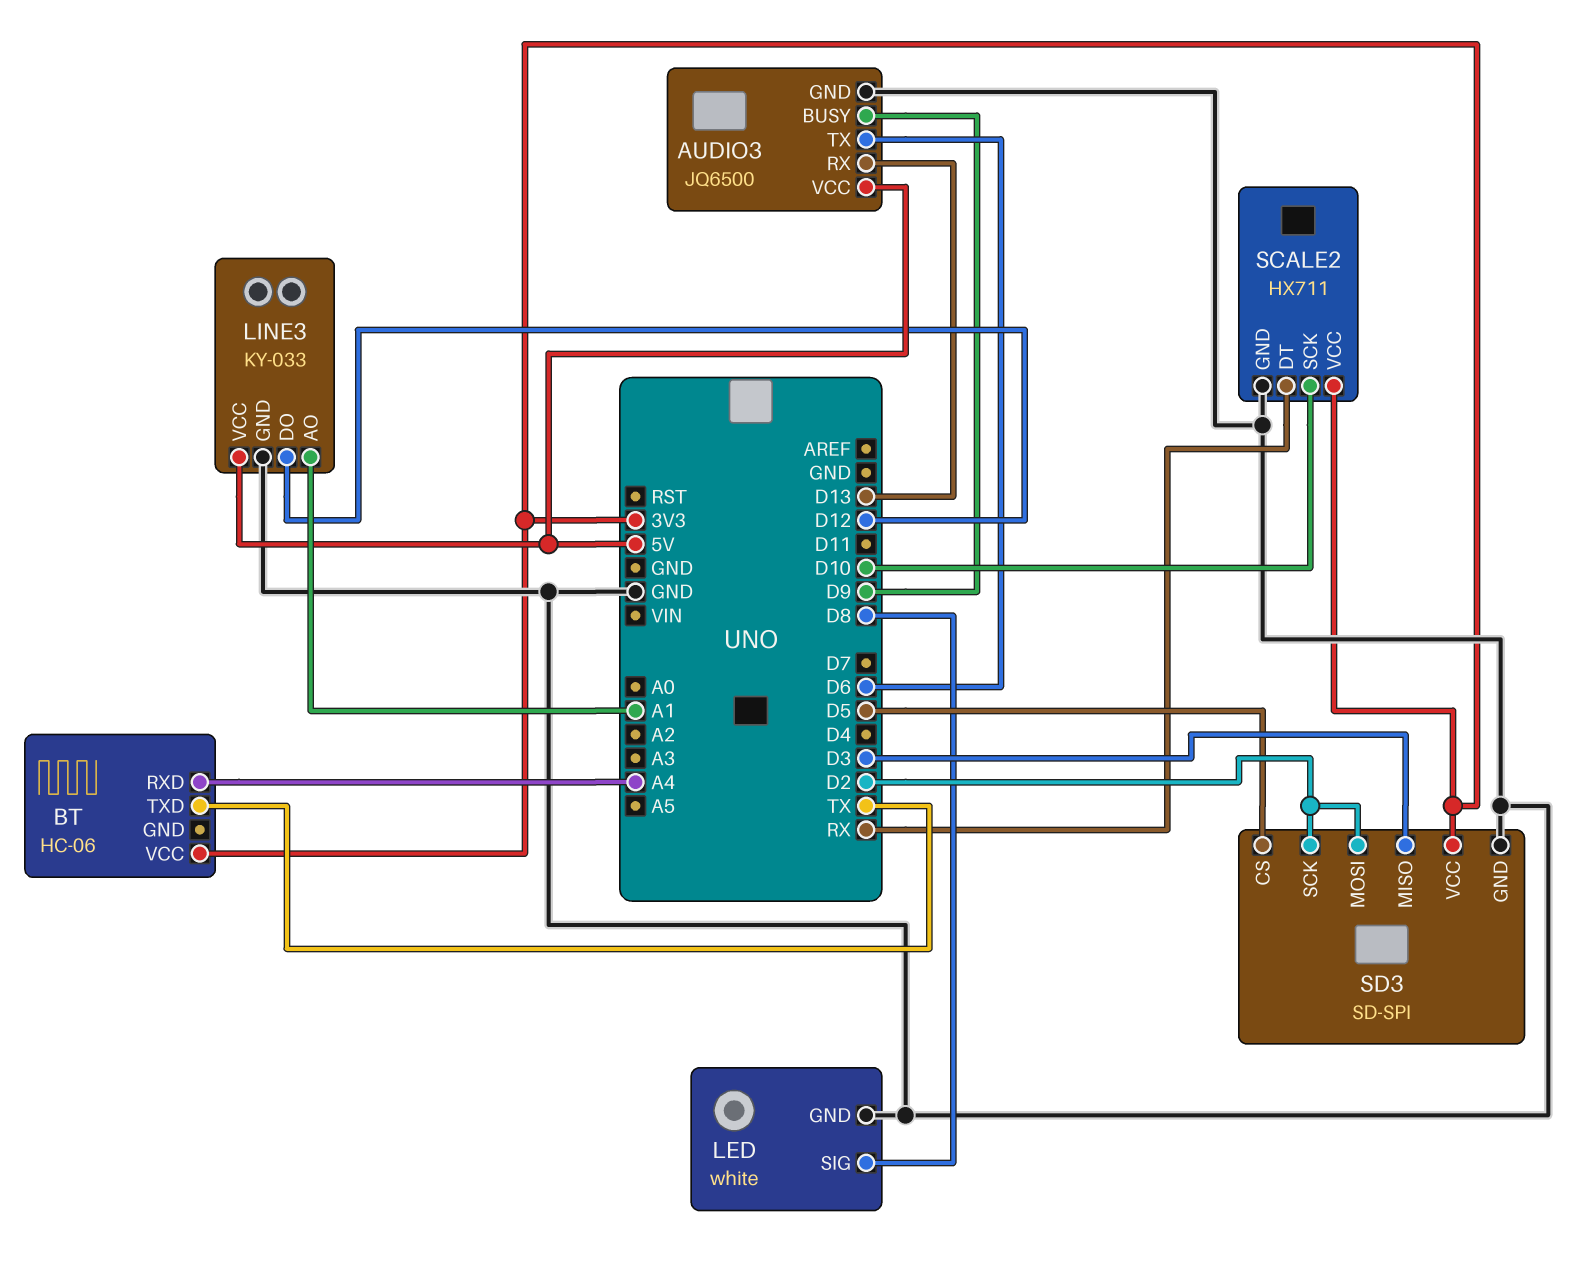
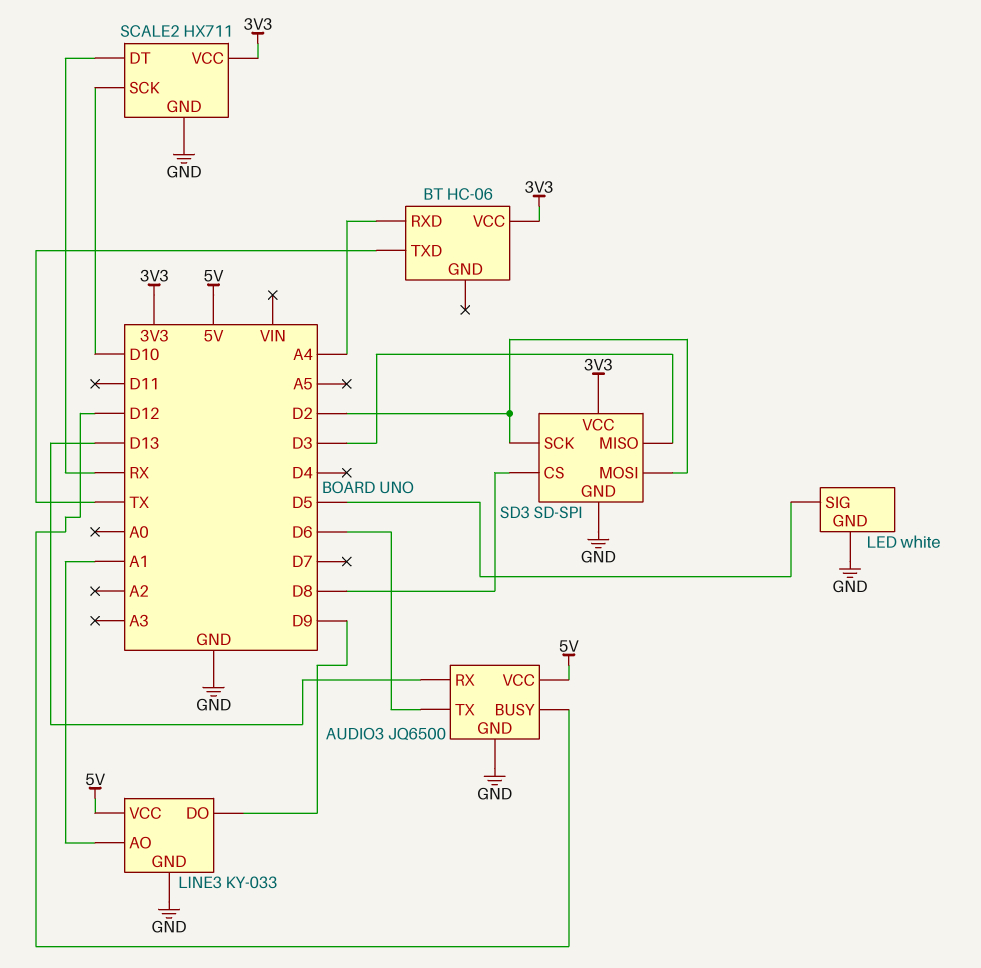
AUDIO3 pin BUSY: D9 -> D12
LED pin SIG: D8 -> D5
LINE3 pin DO: D12 -> D9
SD3 pin CS: D5 -> D8

